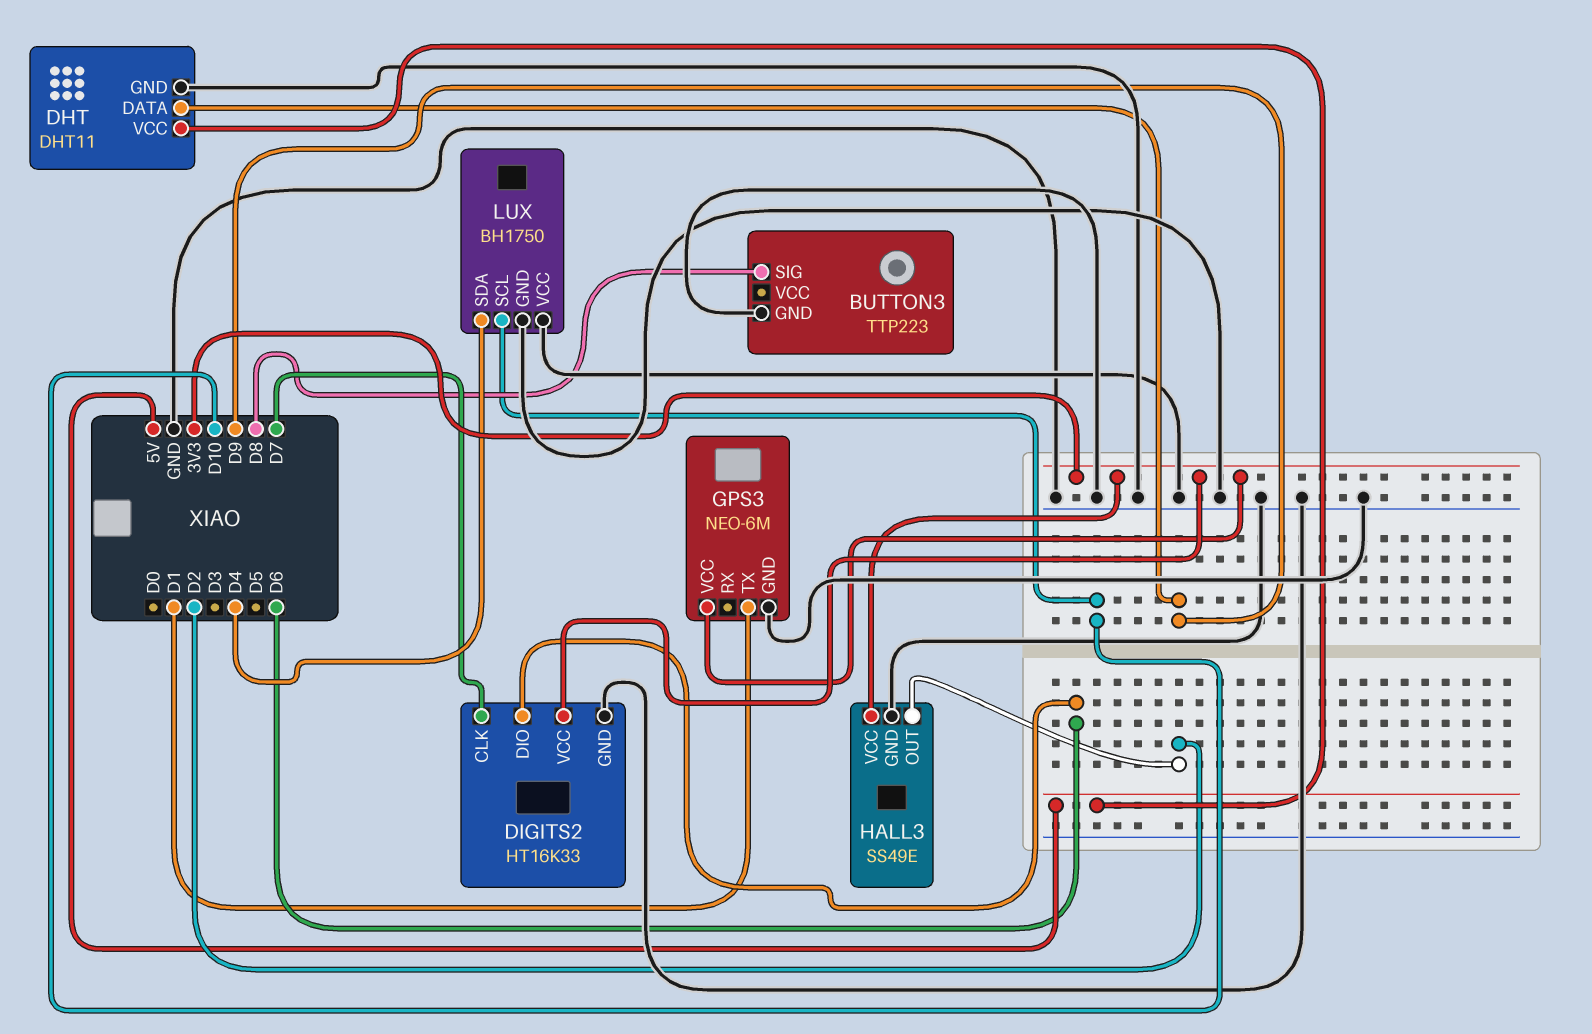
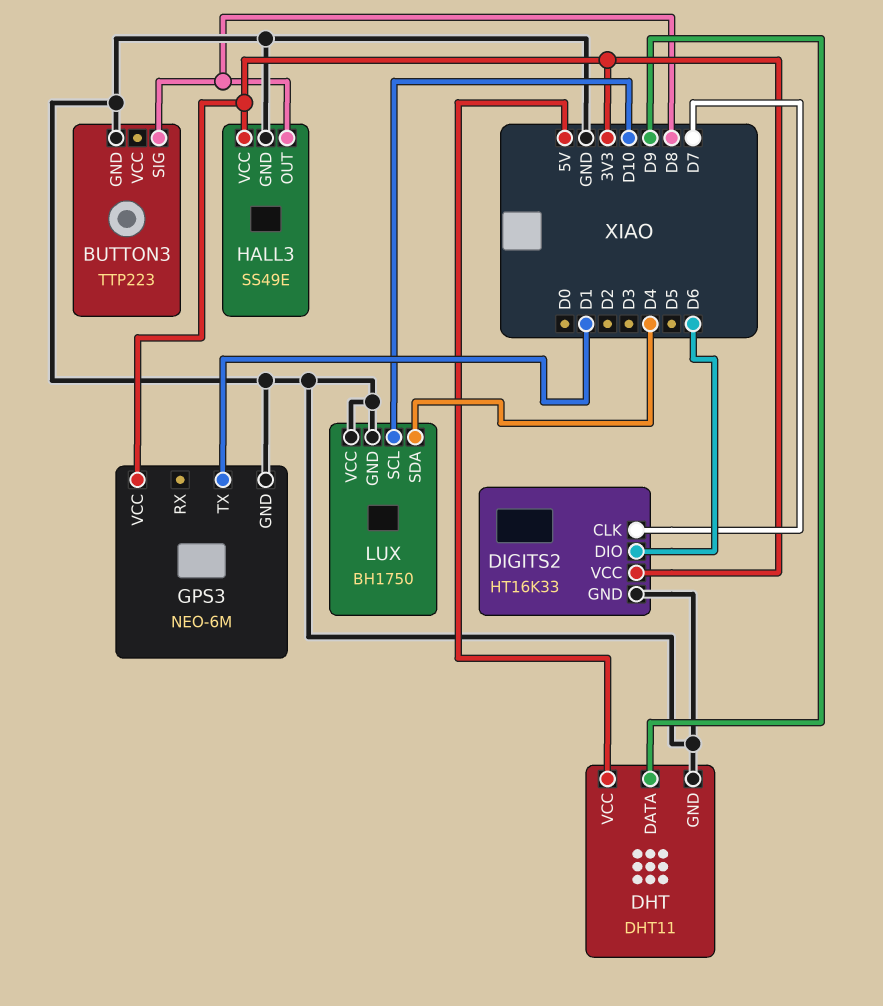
HALL3 pin OUT: D2 -> D8

